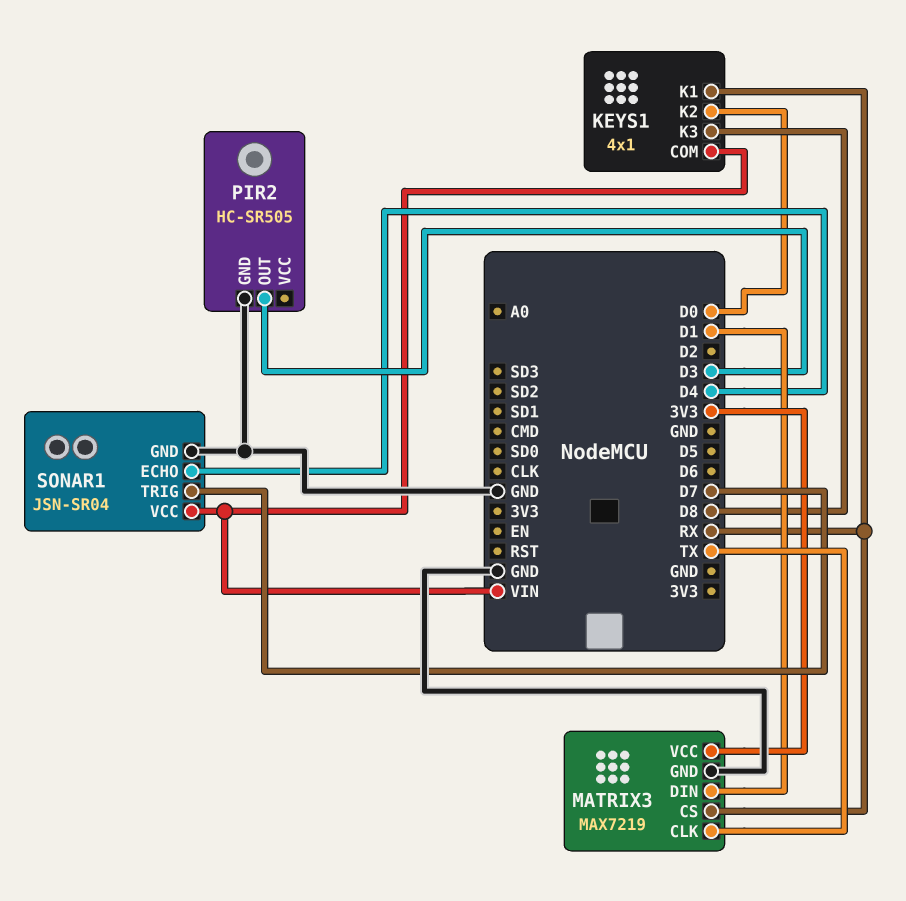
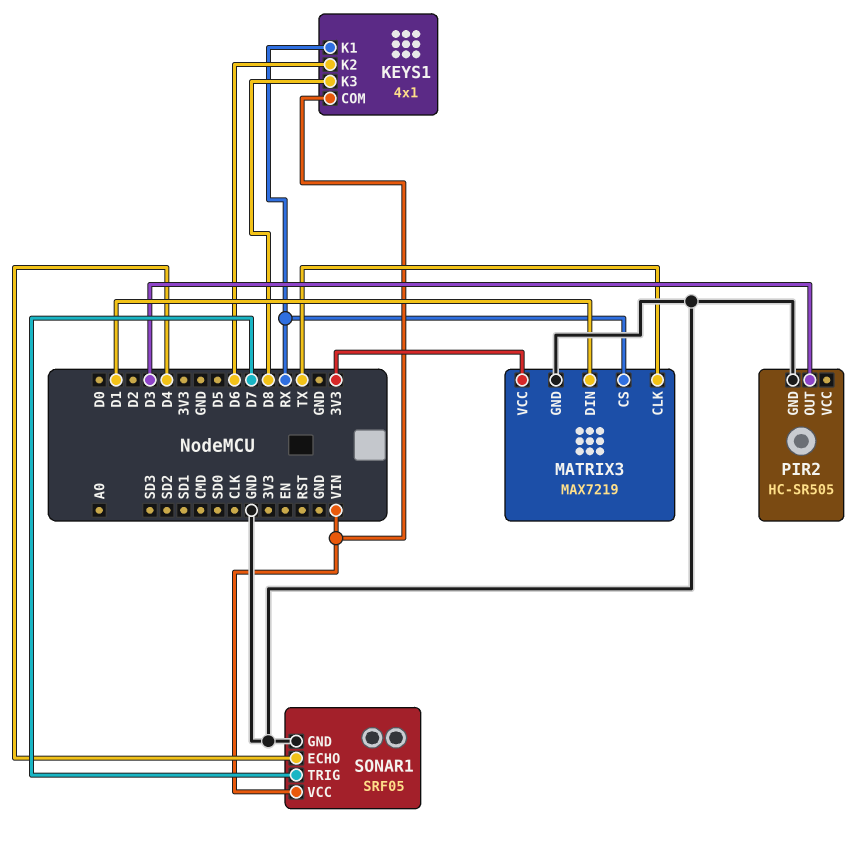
KEYS1 pin K2: D0 -> D6
SONAR1: JSN-SR04 -> SRF05

